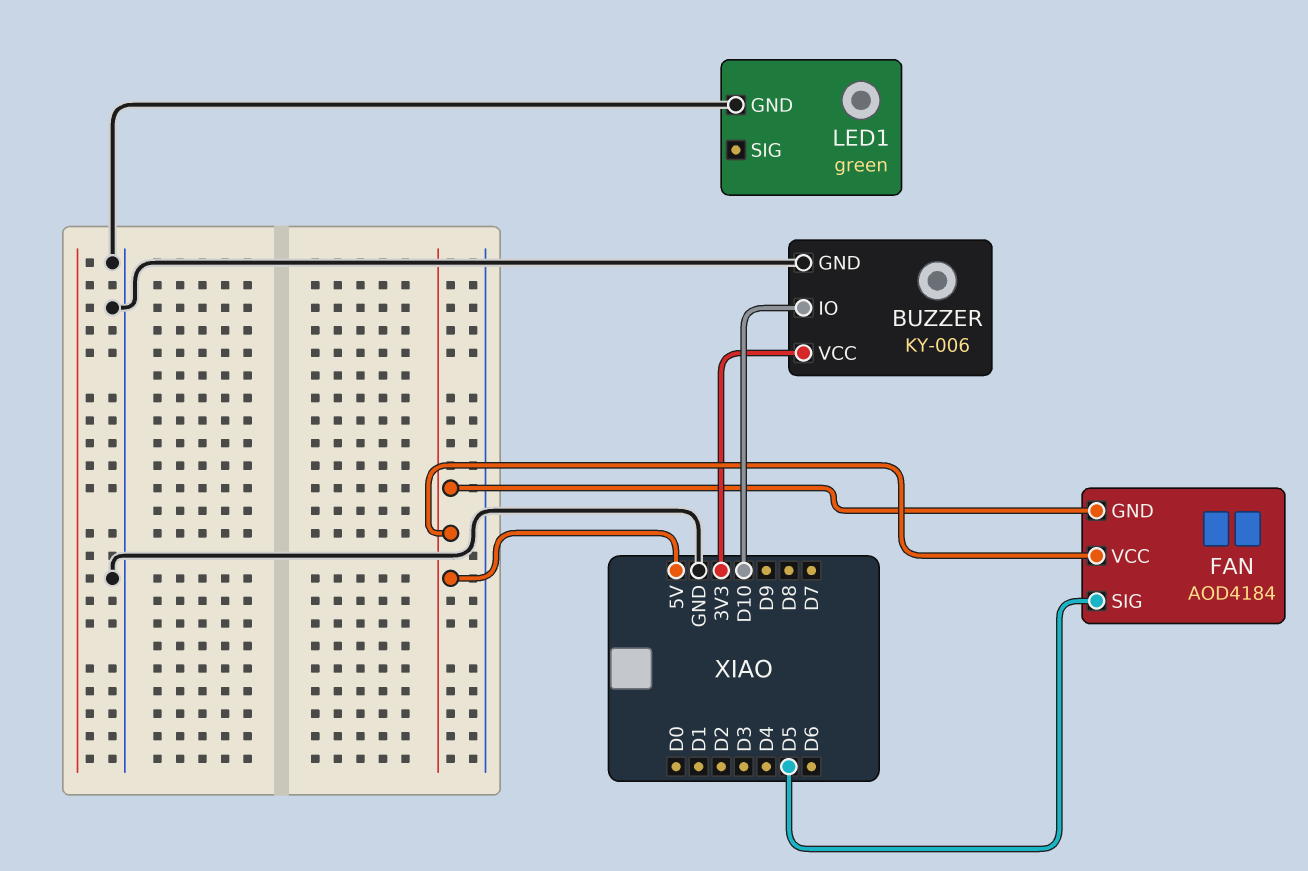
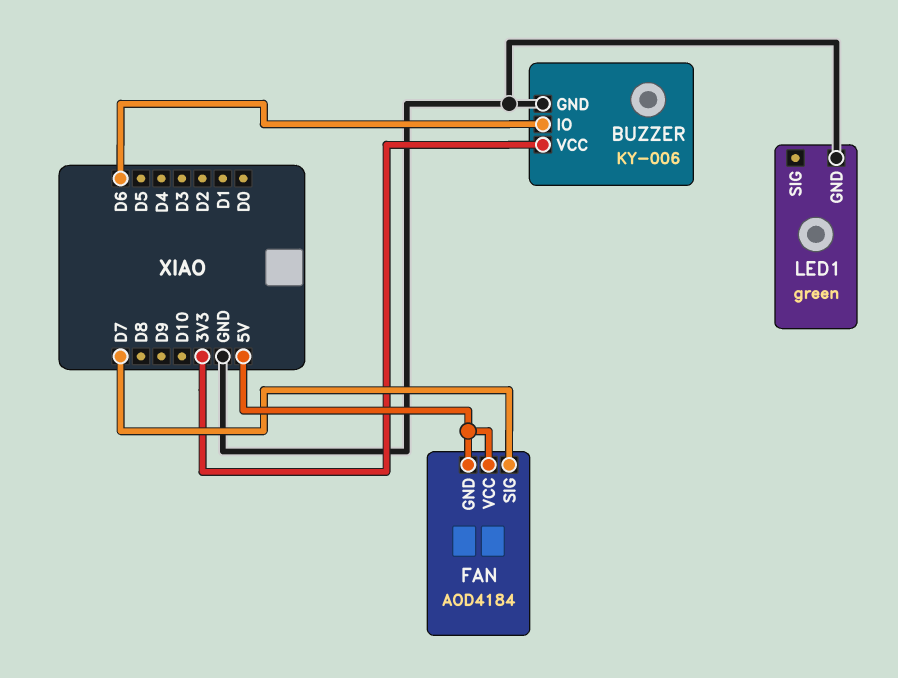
BUZZER pin IO: D10 -> D6
FAN pin SIG: D5 -> D7

